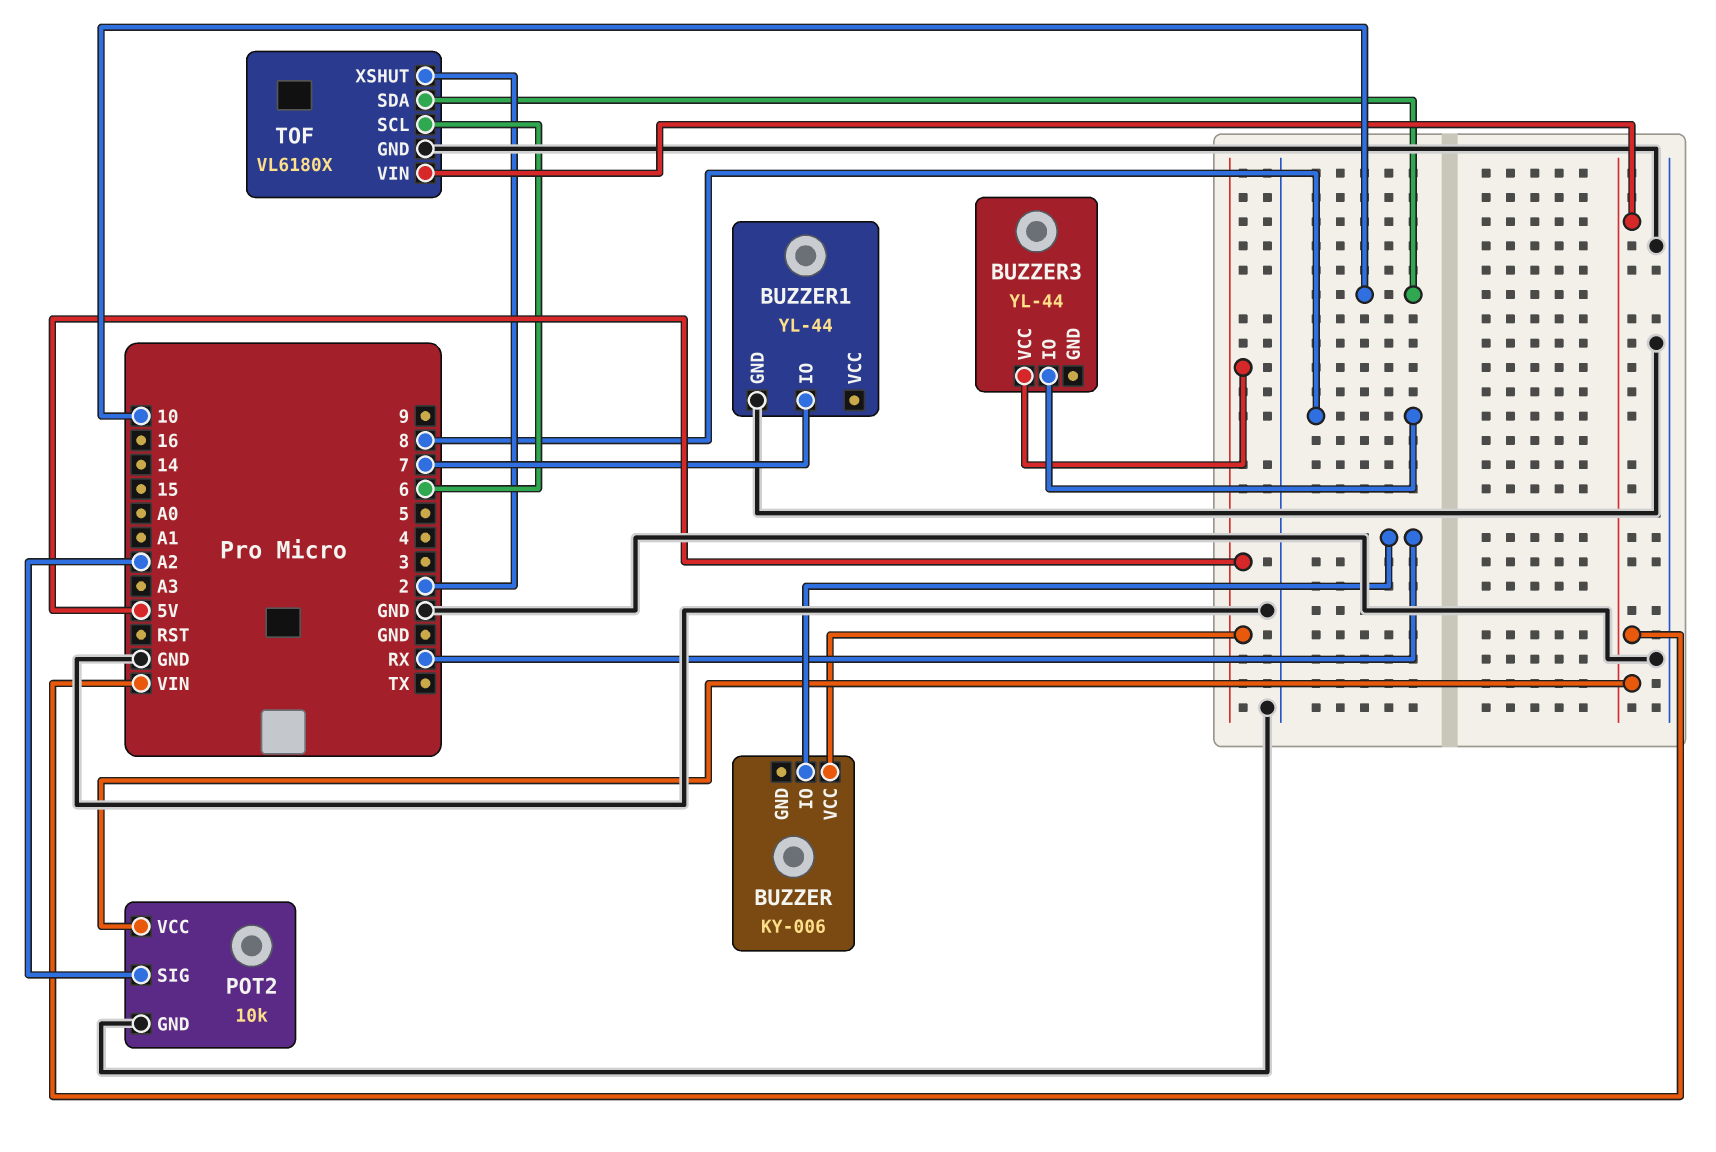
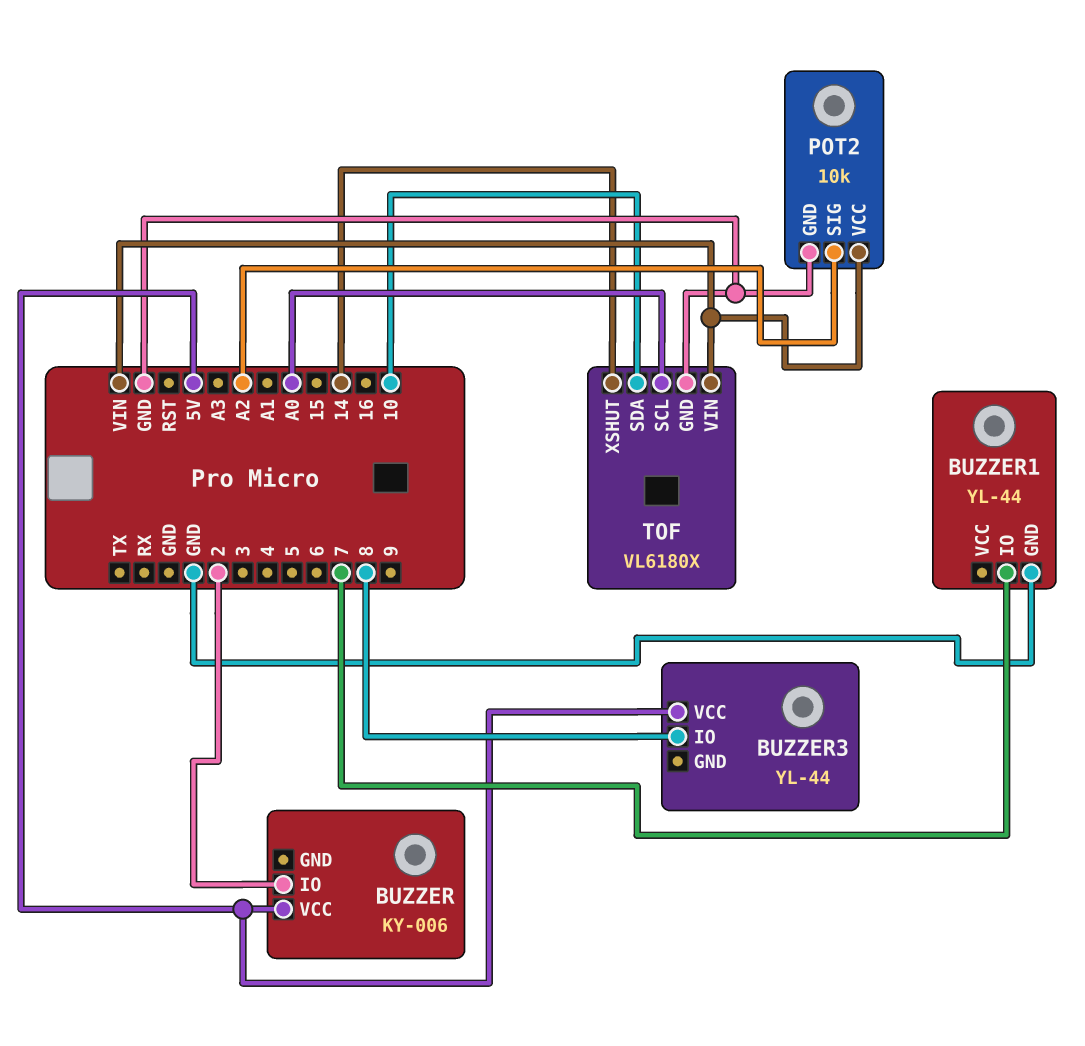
BUZZER pin IO: RX -> 2
TOF pin SCL: 6 -> A0
TOF pin XSHUT: 2 -> 14

